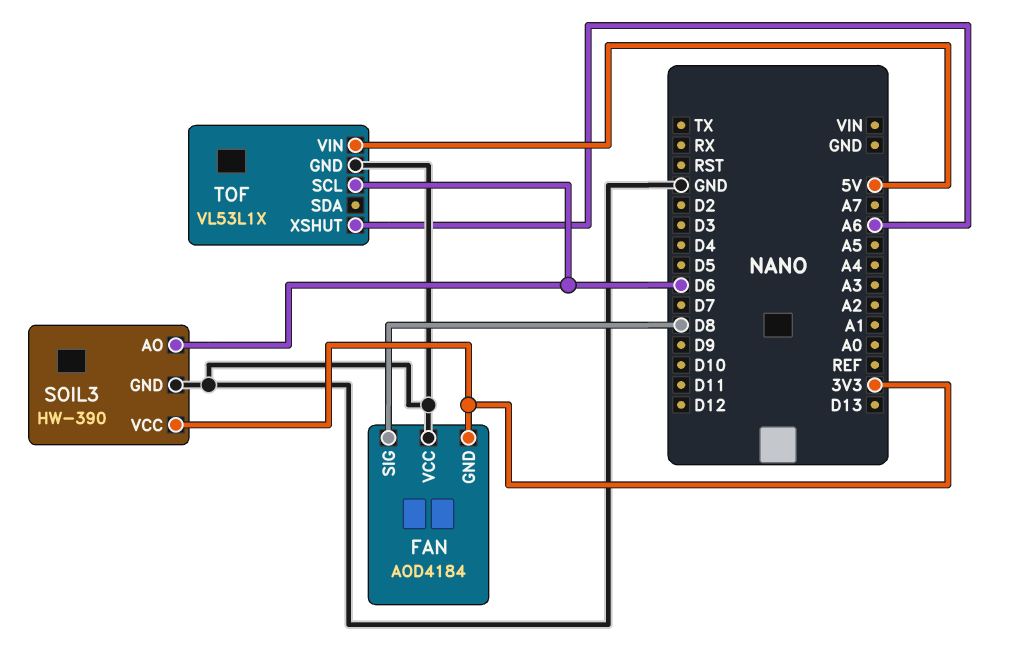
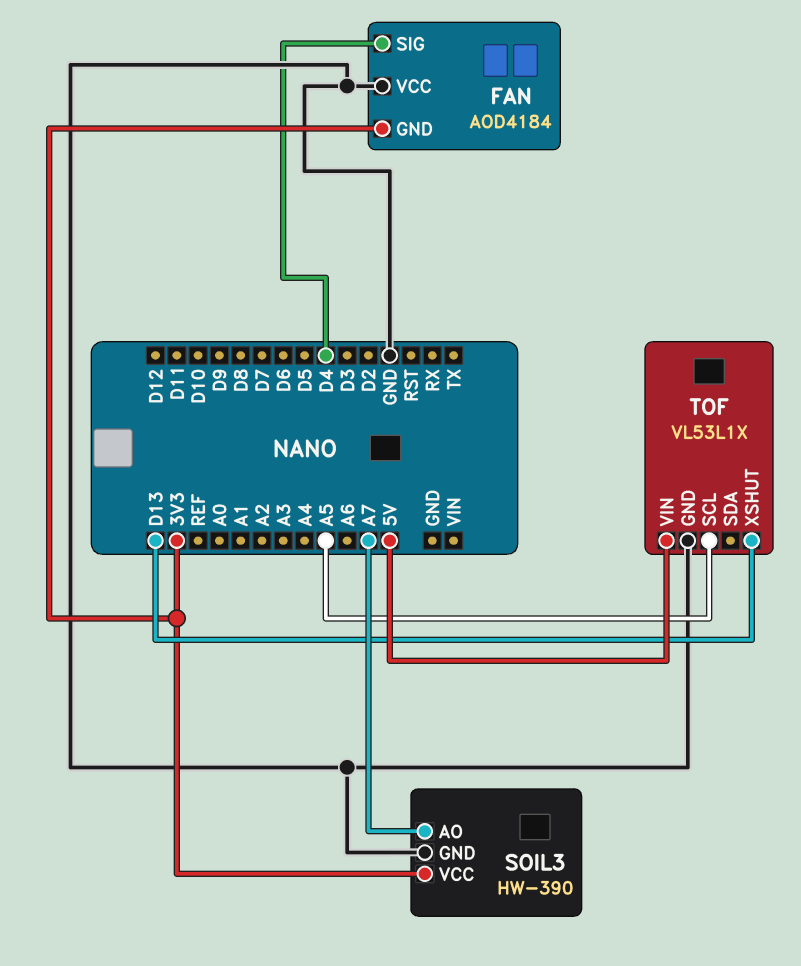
FAN pin SIG: D8 -> D4
SOIL3 pin AO: D6 -> A7
TOF pin SCL: D6 -> A5
TOF pin XSHUT: A6 -> D13

